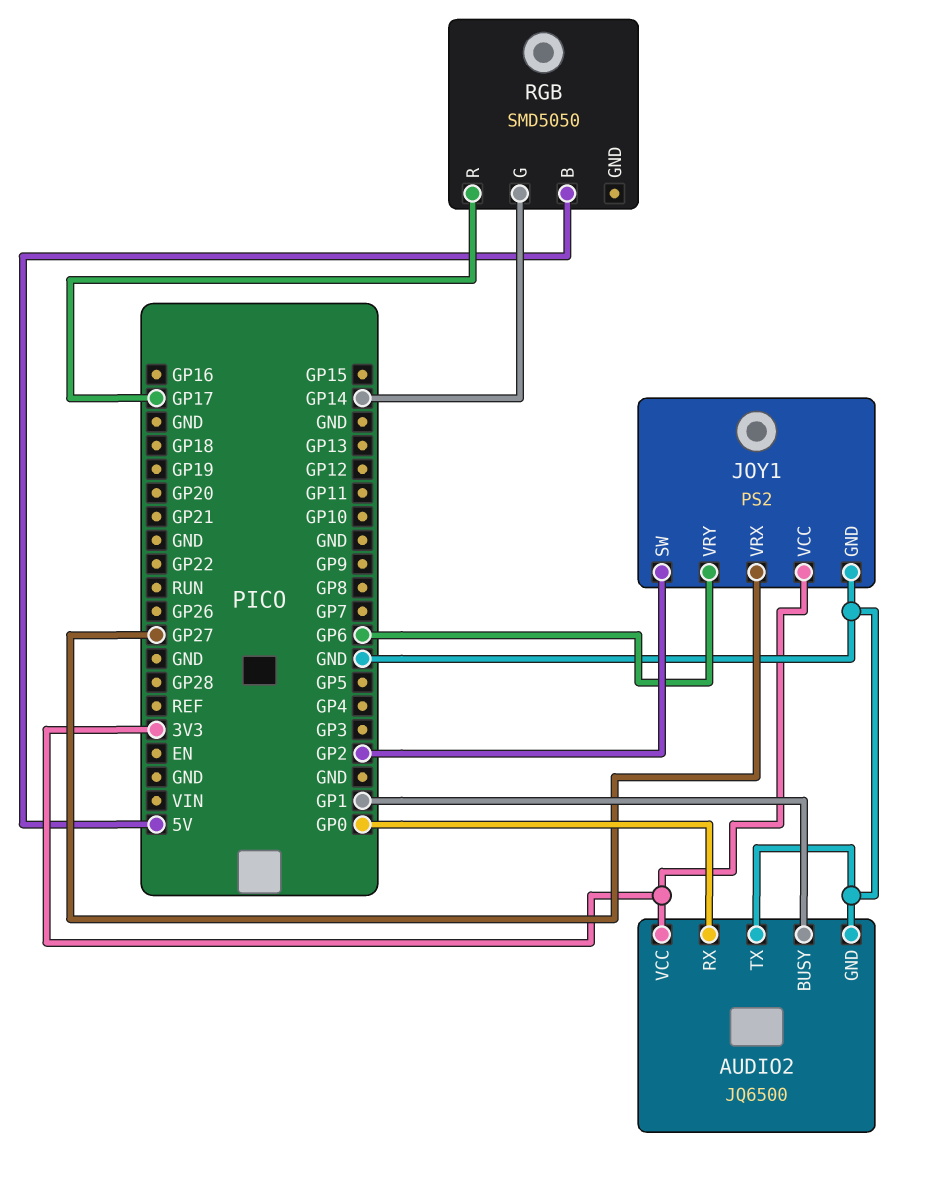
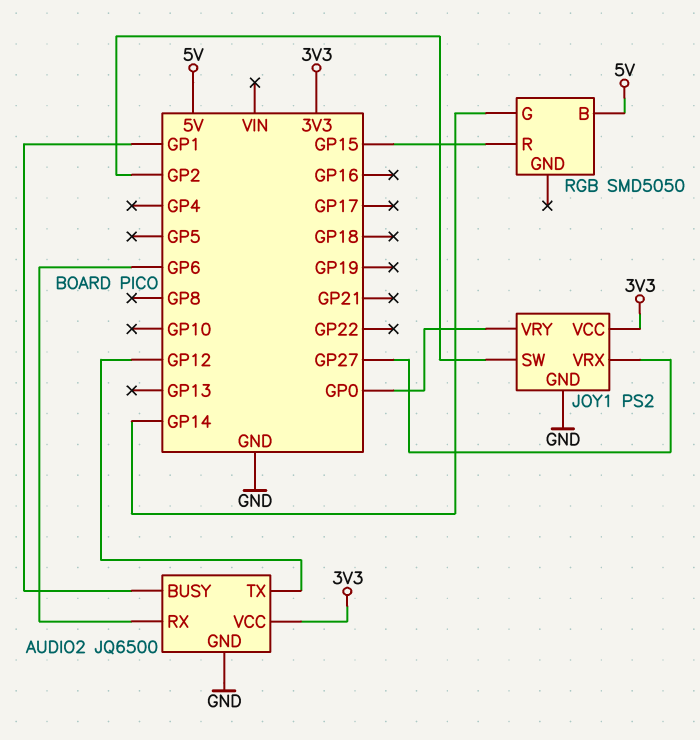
AUDIO2 pin RX: GP0 -> GP6
AUDIO2 pin TX: GND -> GP12
JOY1 pin VRY: GP6 -> GP0
RGB pin R: GP17 -> GP15

